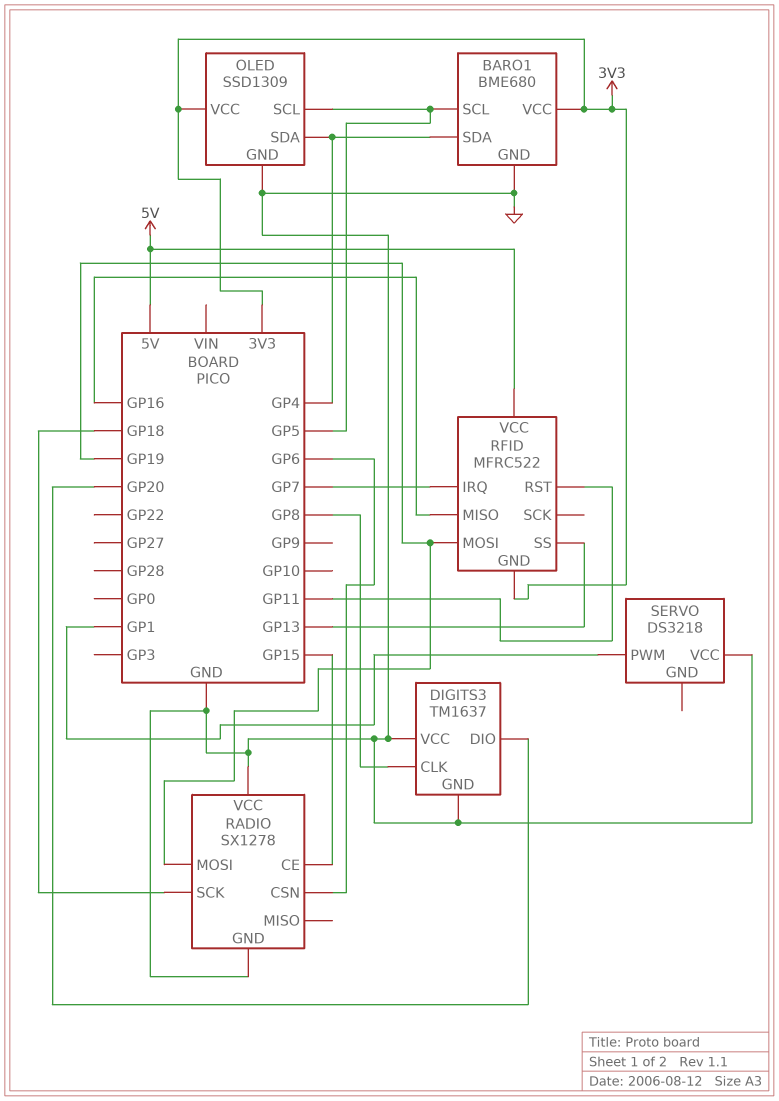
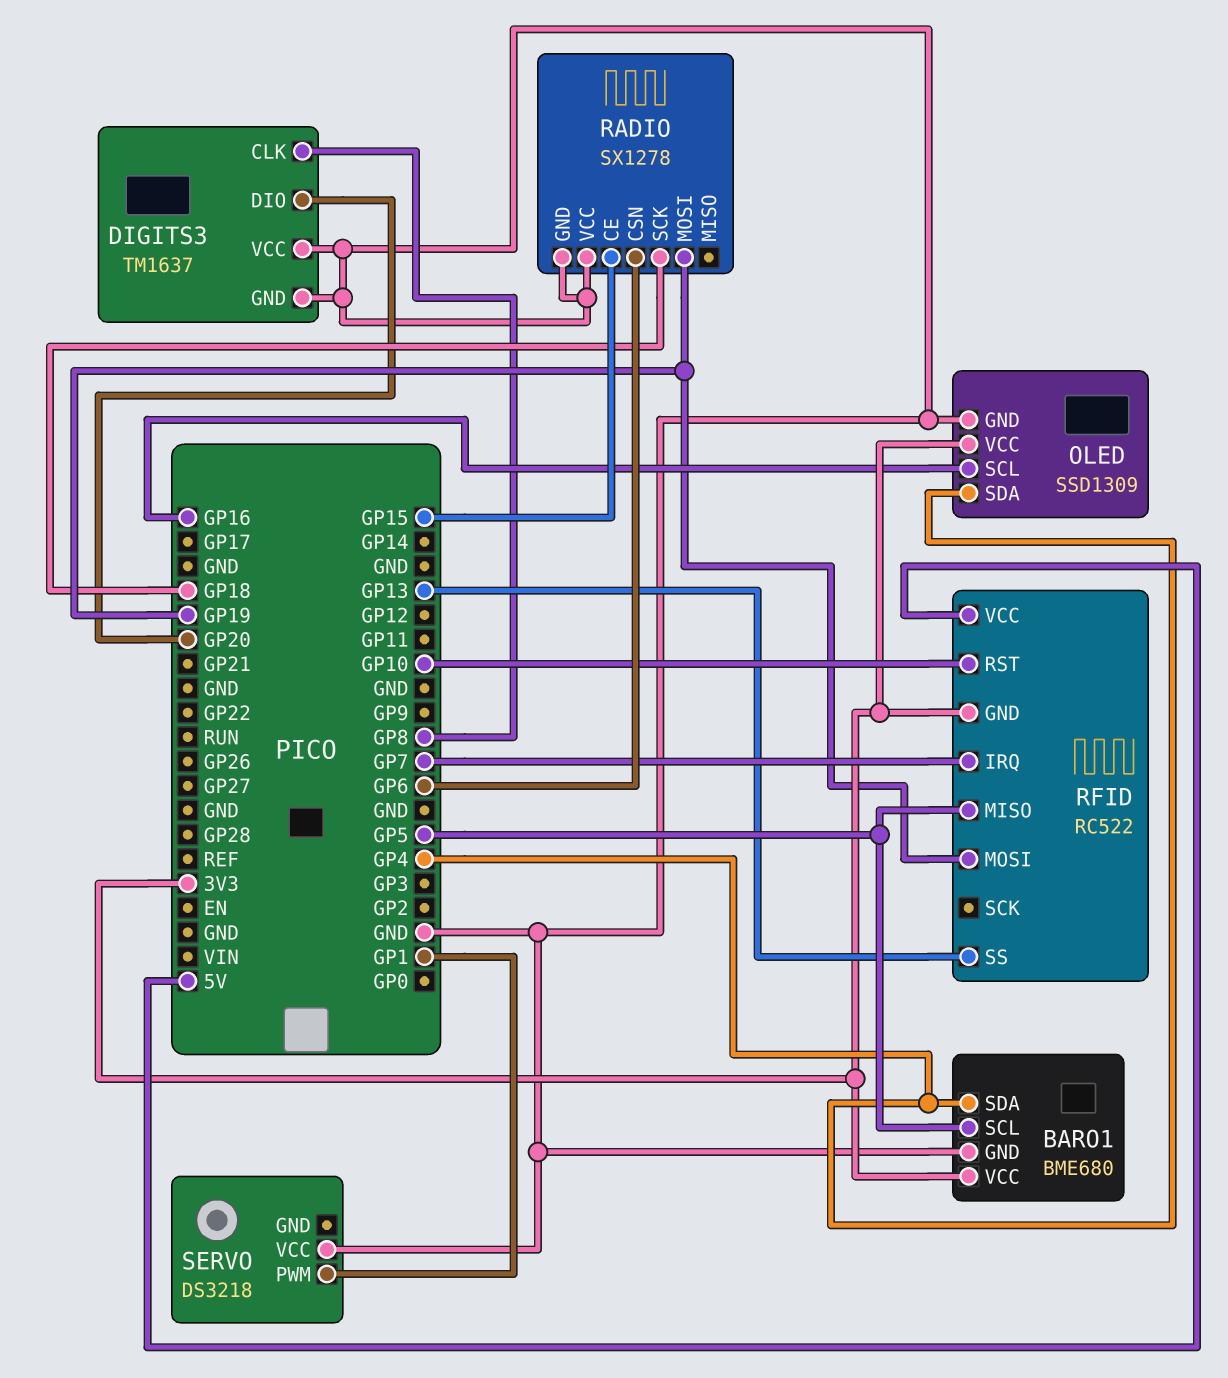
OLED pin SCL: GP5 -> GP16
RFID: MFRC522 -> RC522
RFID pin MISO: GP16 -> GP5
RFID pin RST: GP11 -> GP10

